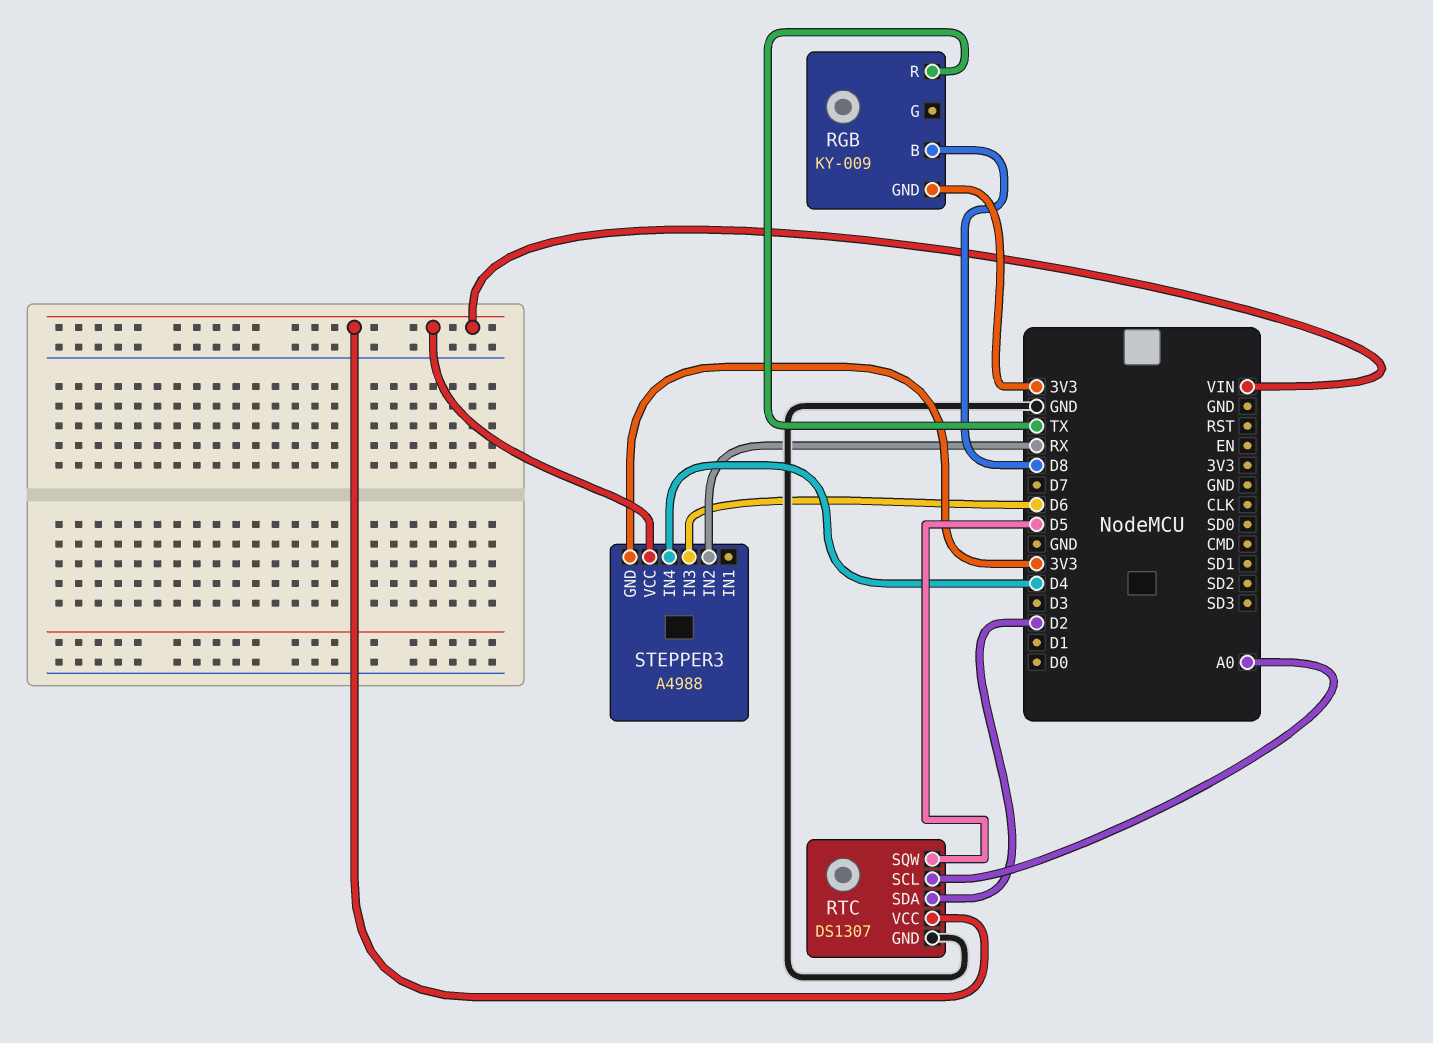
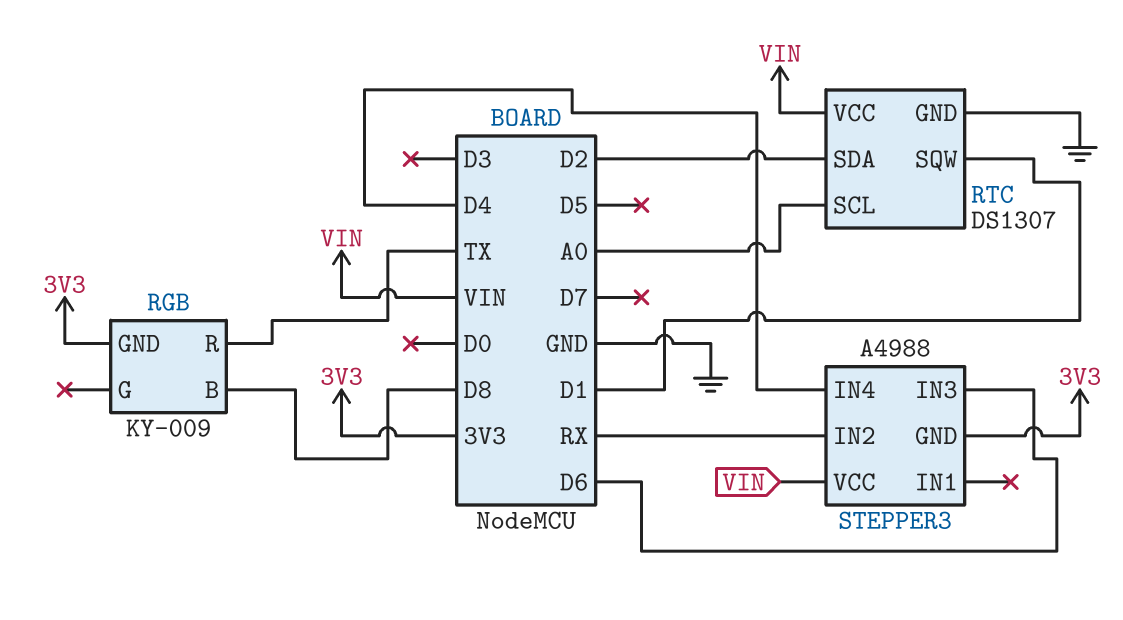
RTC pin SQW: D5 -> D1

